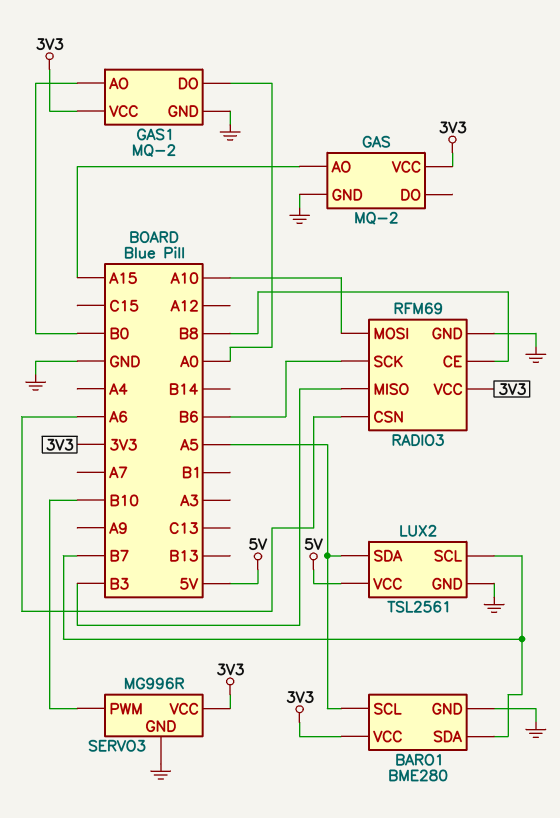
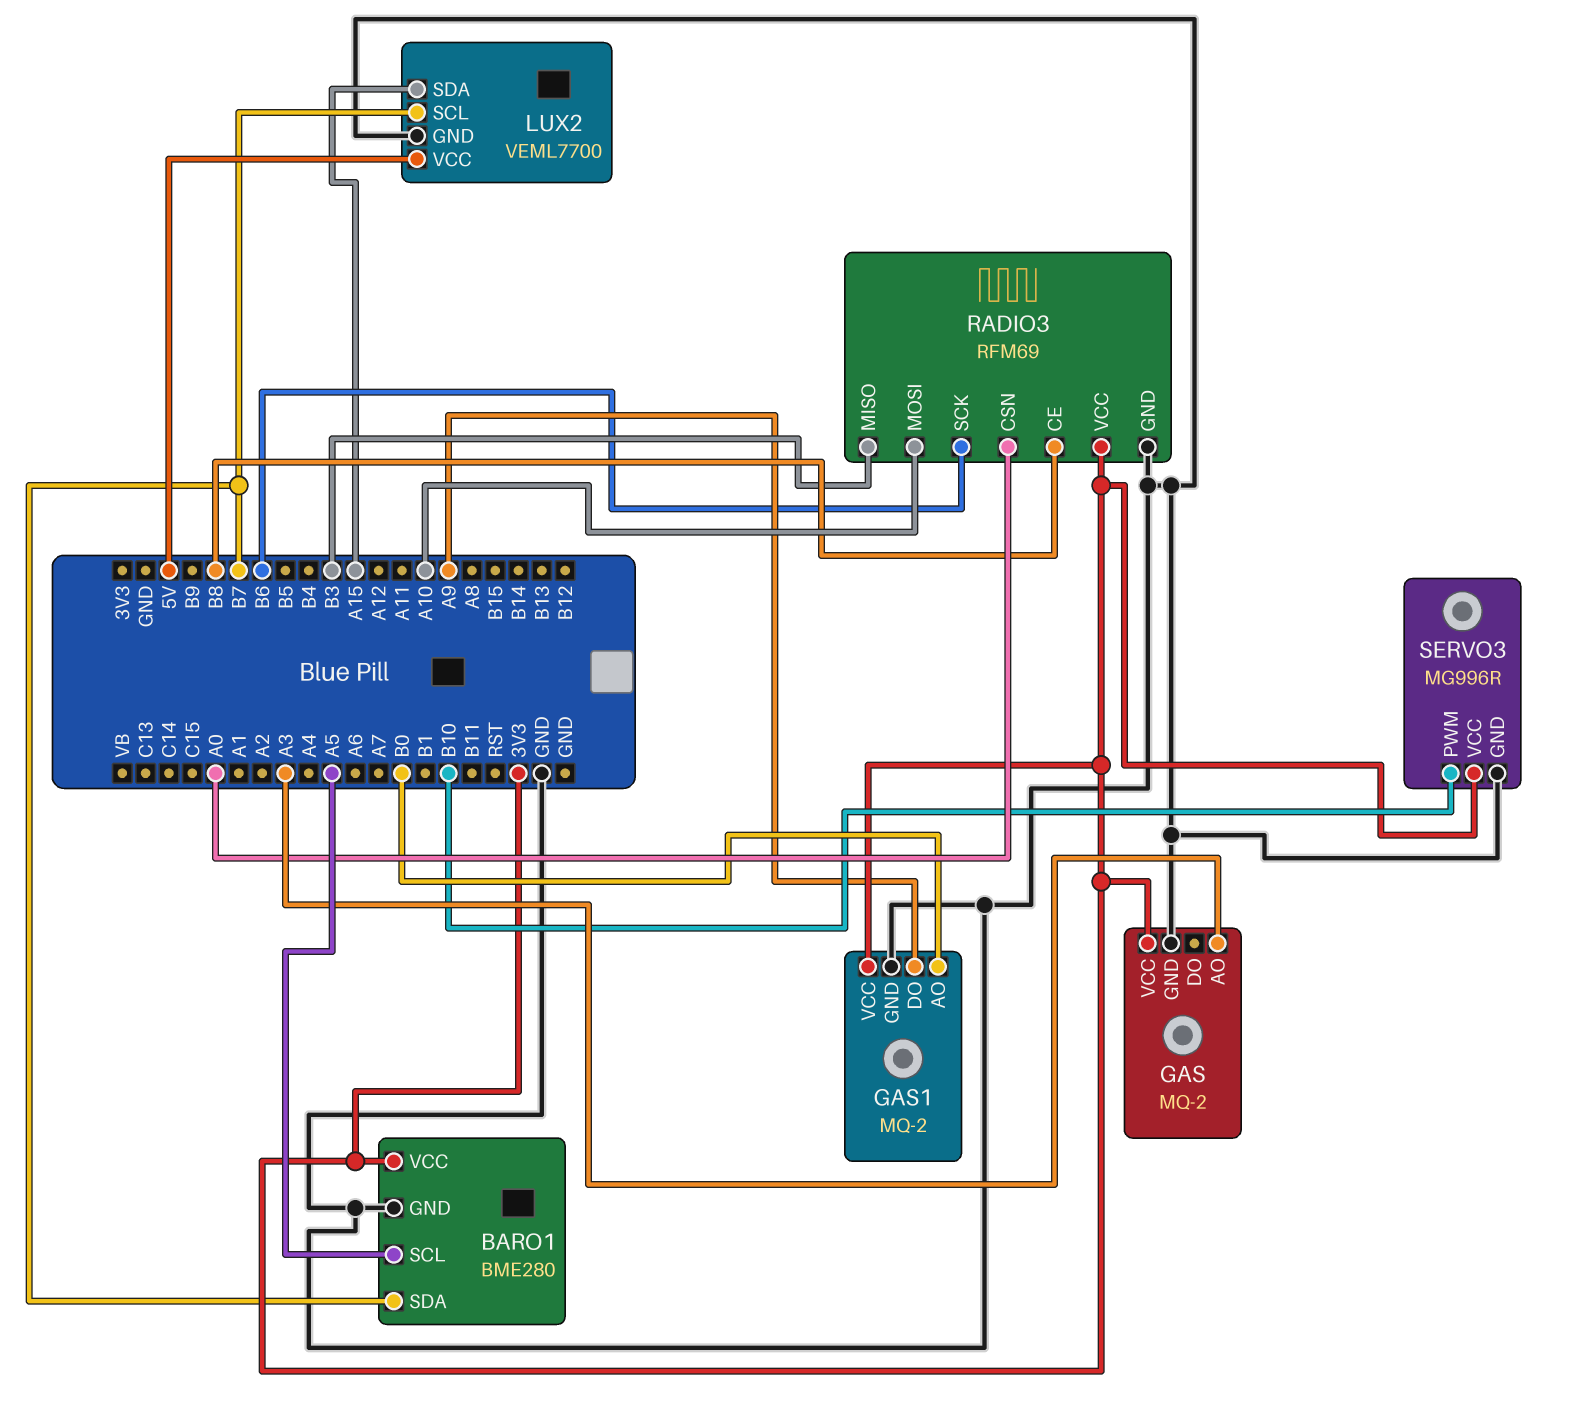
GAS pin AO: A15 -> A3
GAS1 pin DO: A0 -> A9
LUX2: TSL2561 -> VEML7700
LUX2 pin SDA: A5 -> A15
RADIO3 pin CSN: A6 -> A0

